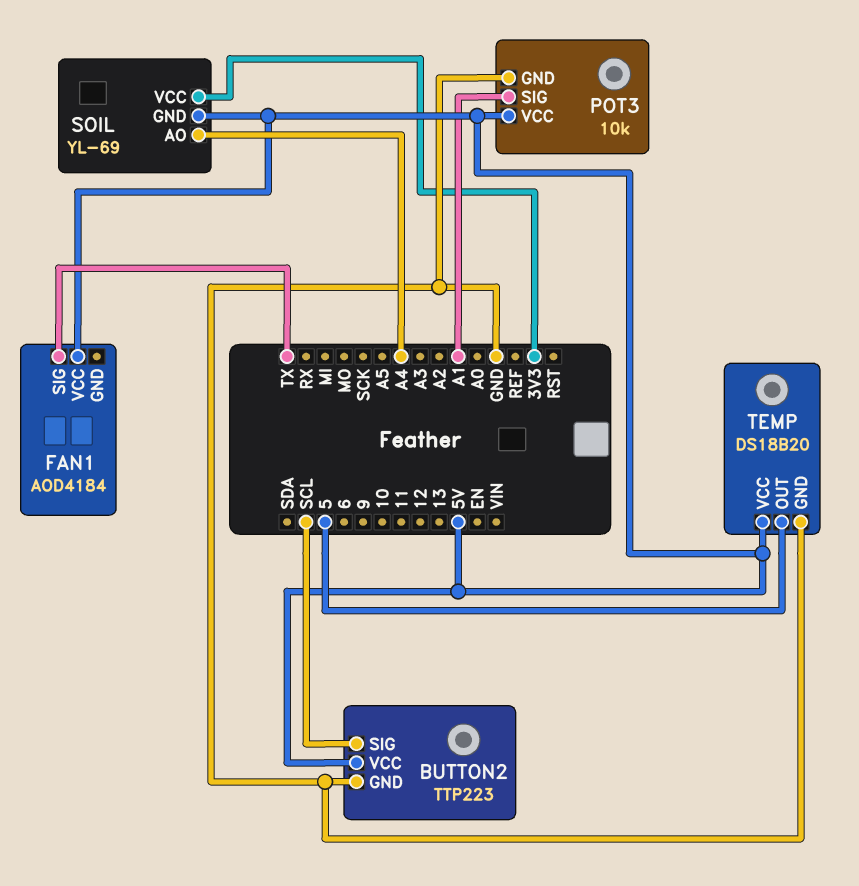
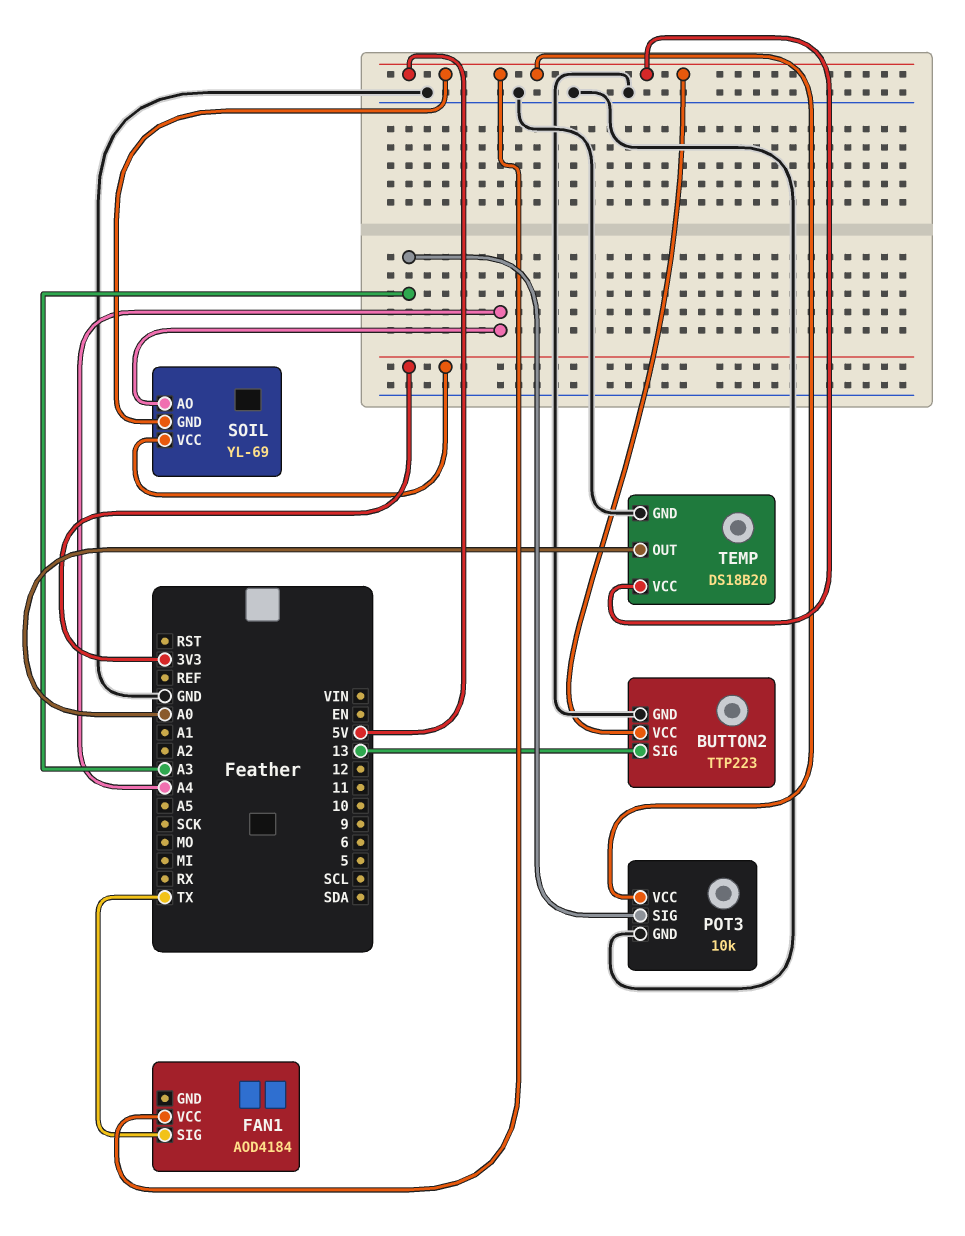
BUTTON2 pin SIG: SCL -> 13
POT3 pin SIG: A1 -> A3
TEMP pin OUT: 5 -> A0

